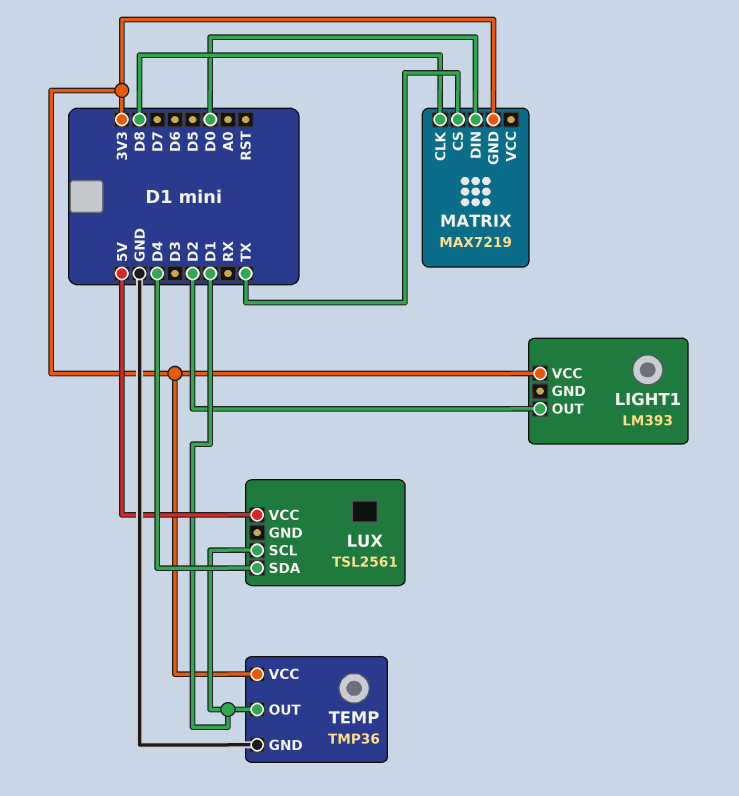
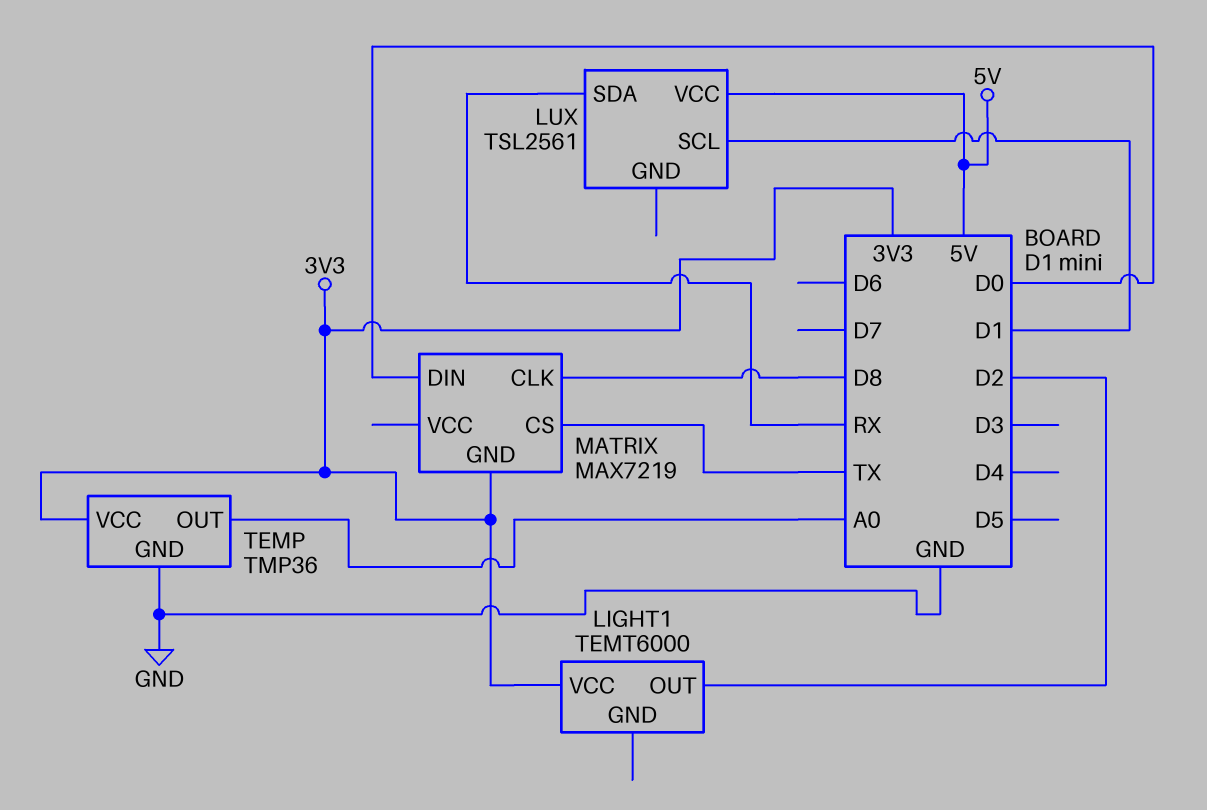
LIGHT1: LM393 -> TEMT6000
LUX pin SDA: D4 -> RX
TEMP pin OUT: D1 -> A0

